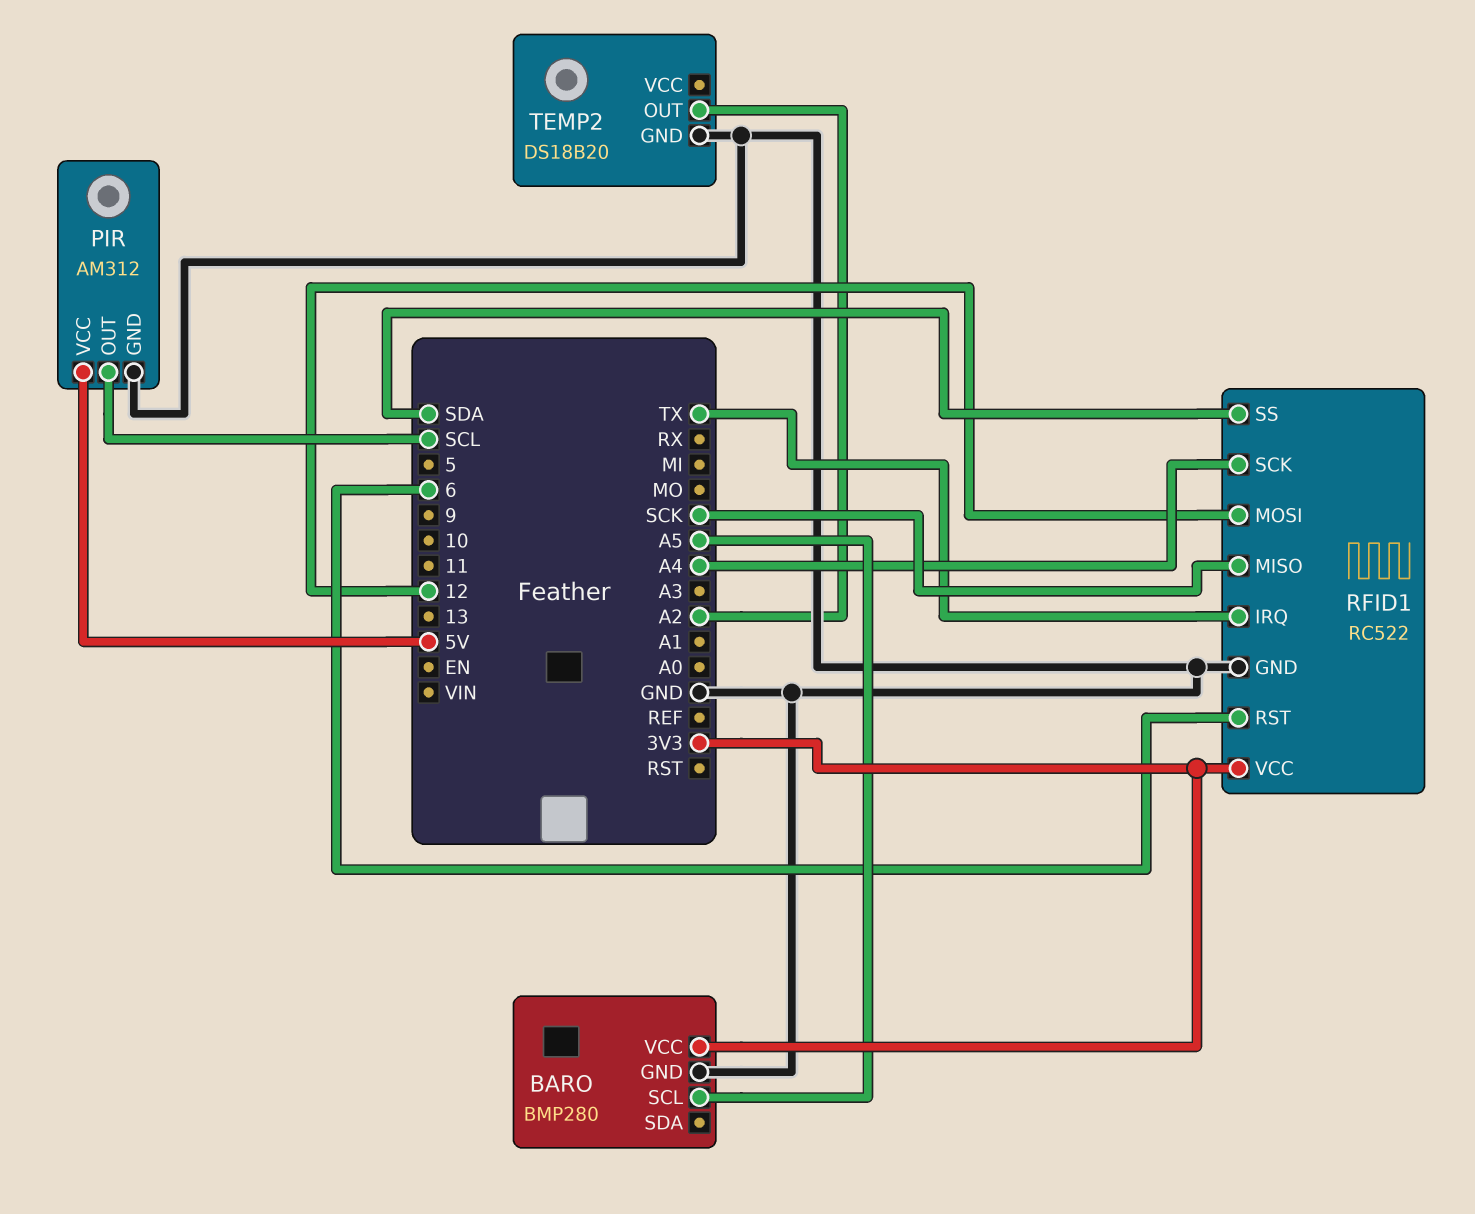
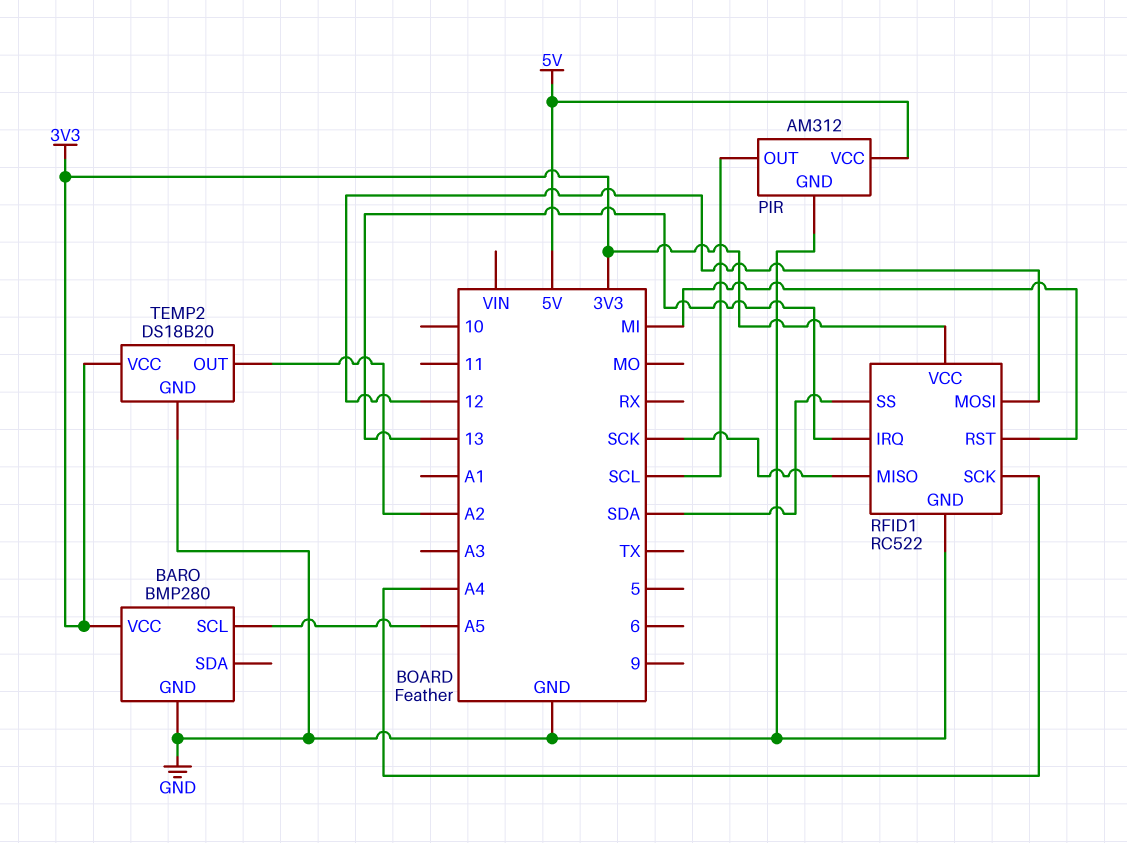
RFID1 pin IRQ: TX -> 13
RFID1 pin RST: 6 -> MI
TEMP2 pin VCC: none -> 3V3

